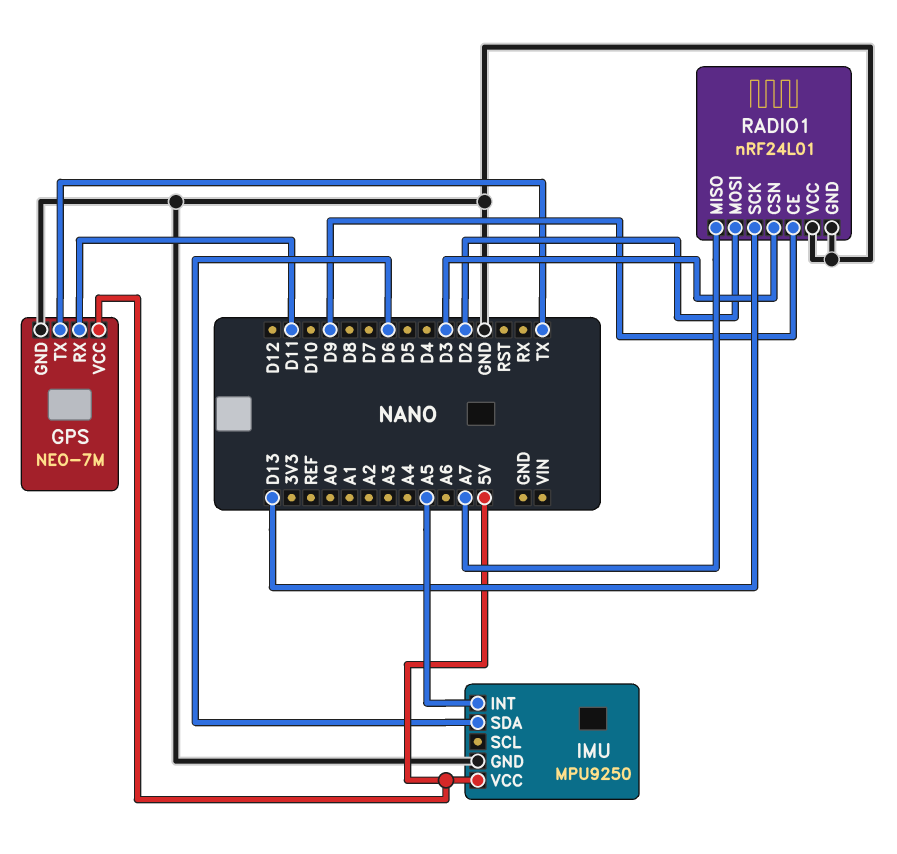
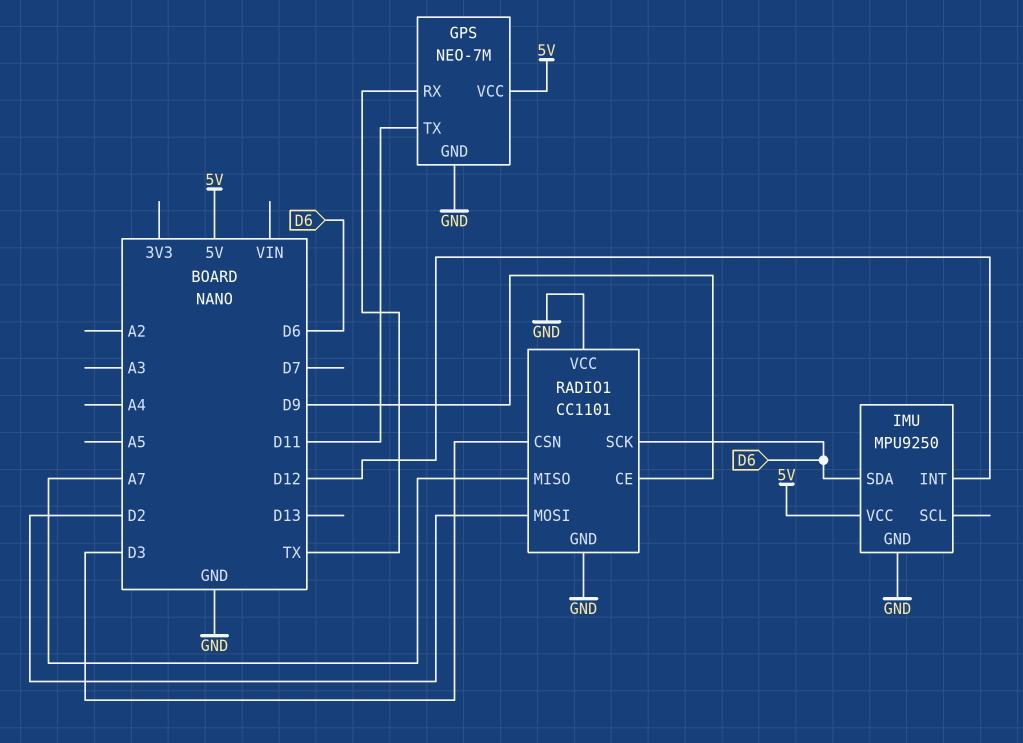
GPS pin RX: D11 -> TX
GPS pin TX: TX -> D11
IMU pin INT: A5 -> D12
RADIO1: nRF24L01 -> CC1101
RADIO1 pin SCK: D13 -> D6

